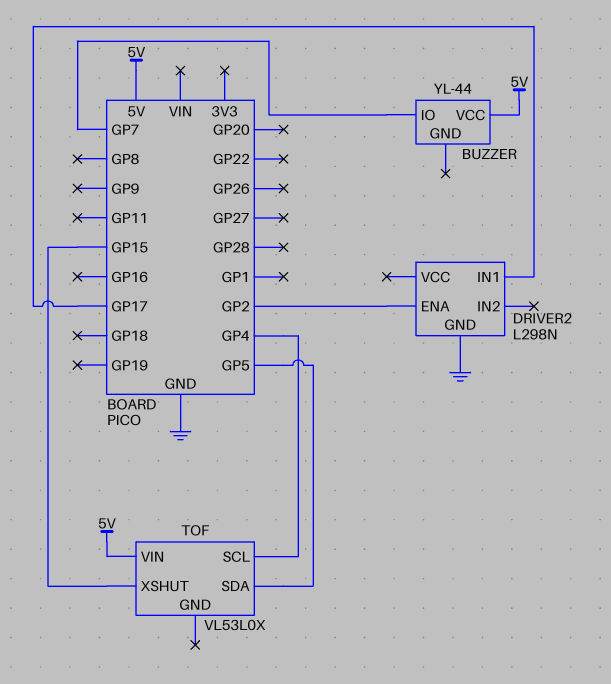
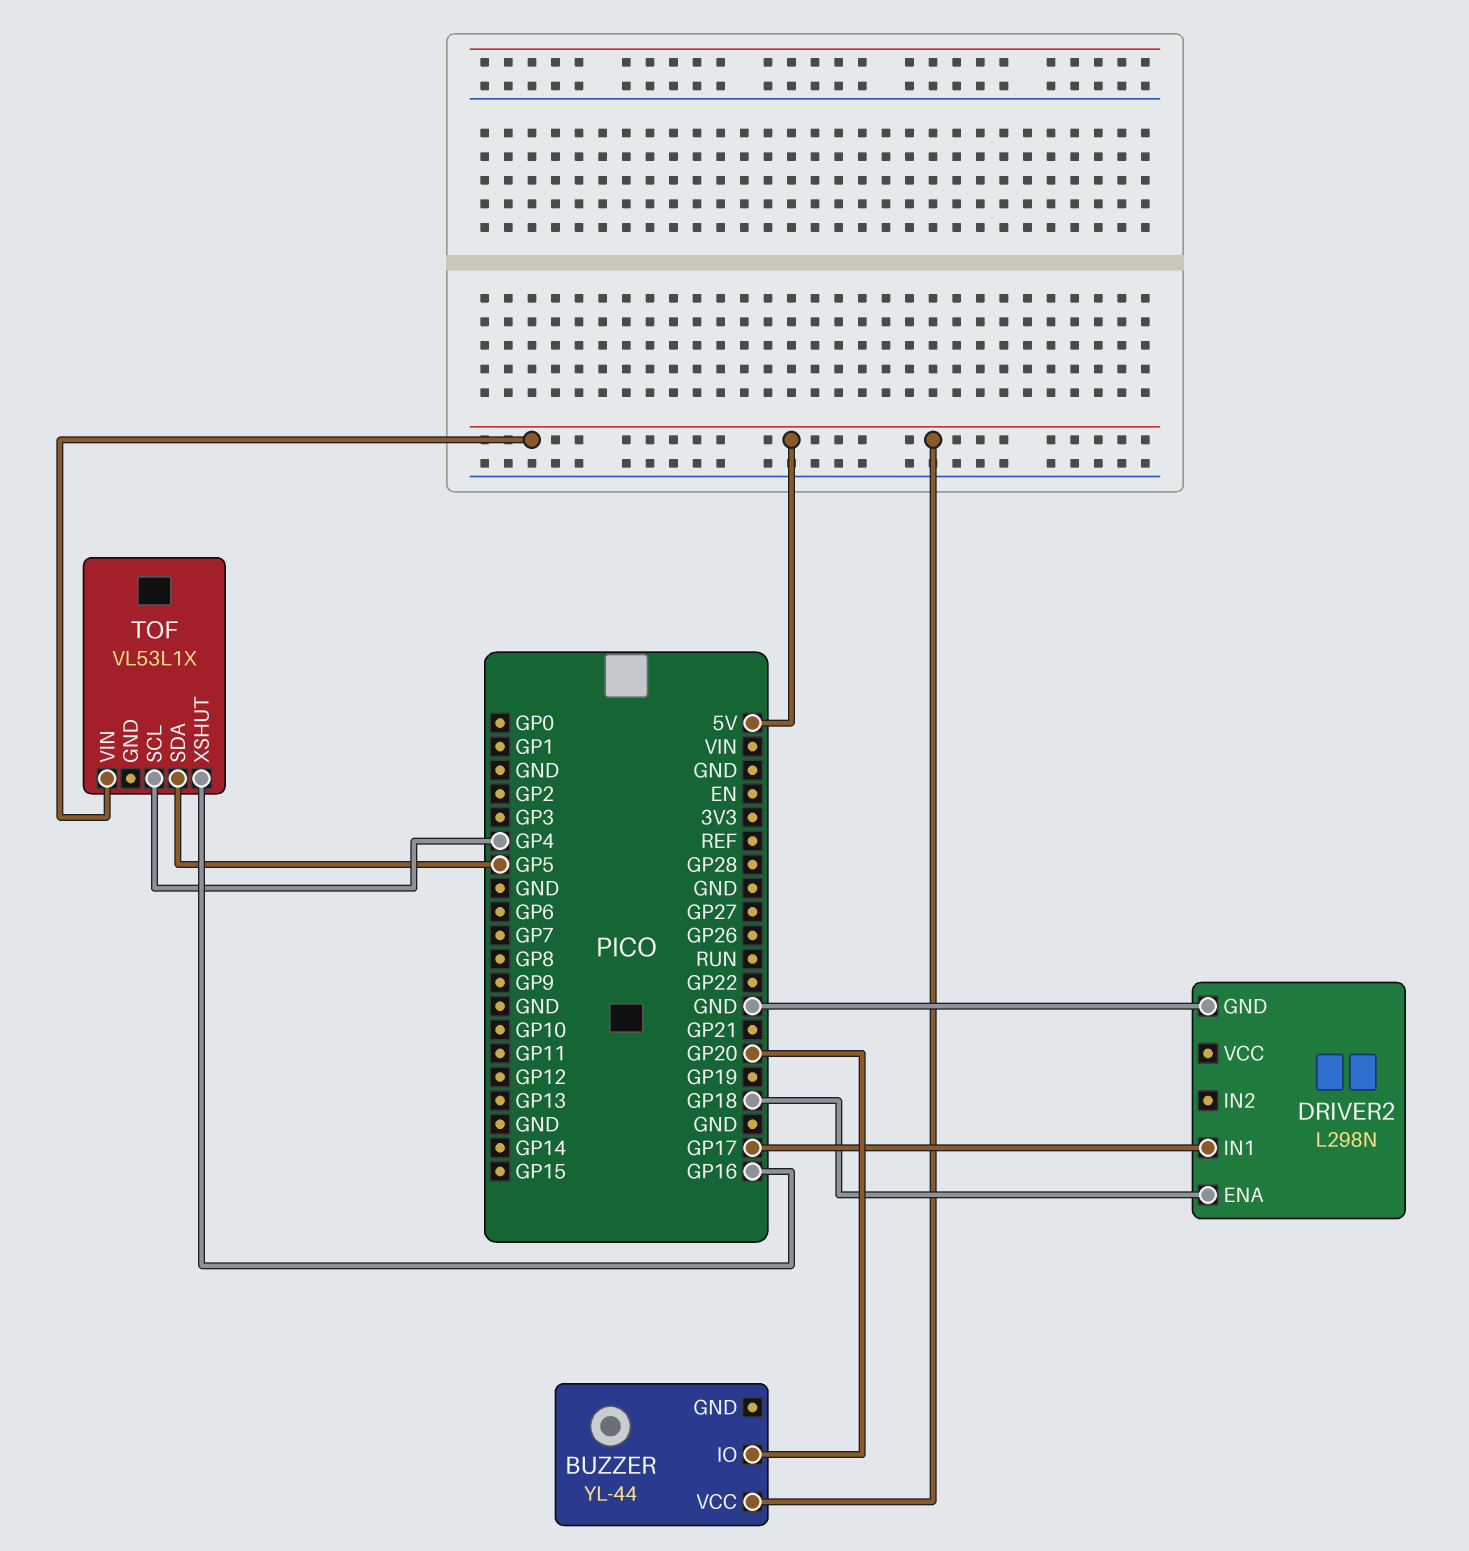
BUZZER pin IO: GP7 -> GP20
DRIVER2 pin ENA: GP2 -> GP18
TOF: VL53L0X -> VL53L1X
TOF pin XSHUT: GP15 -> GP16

